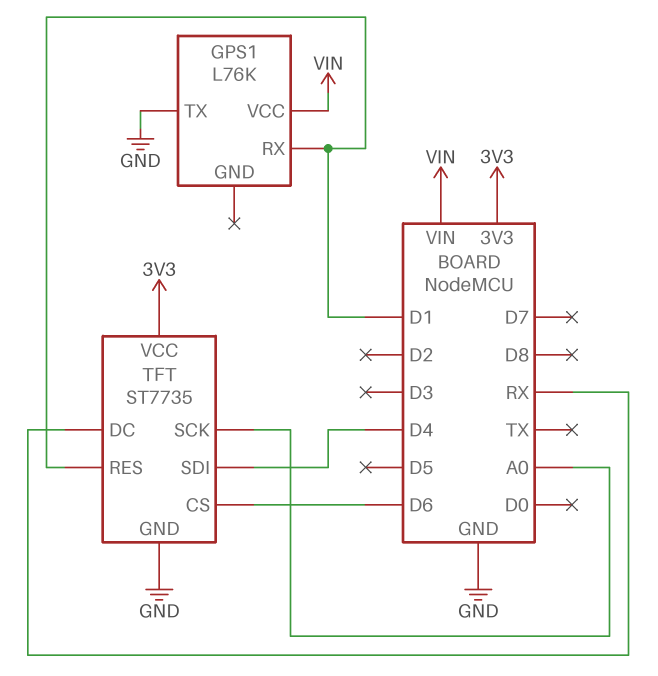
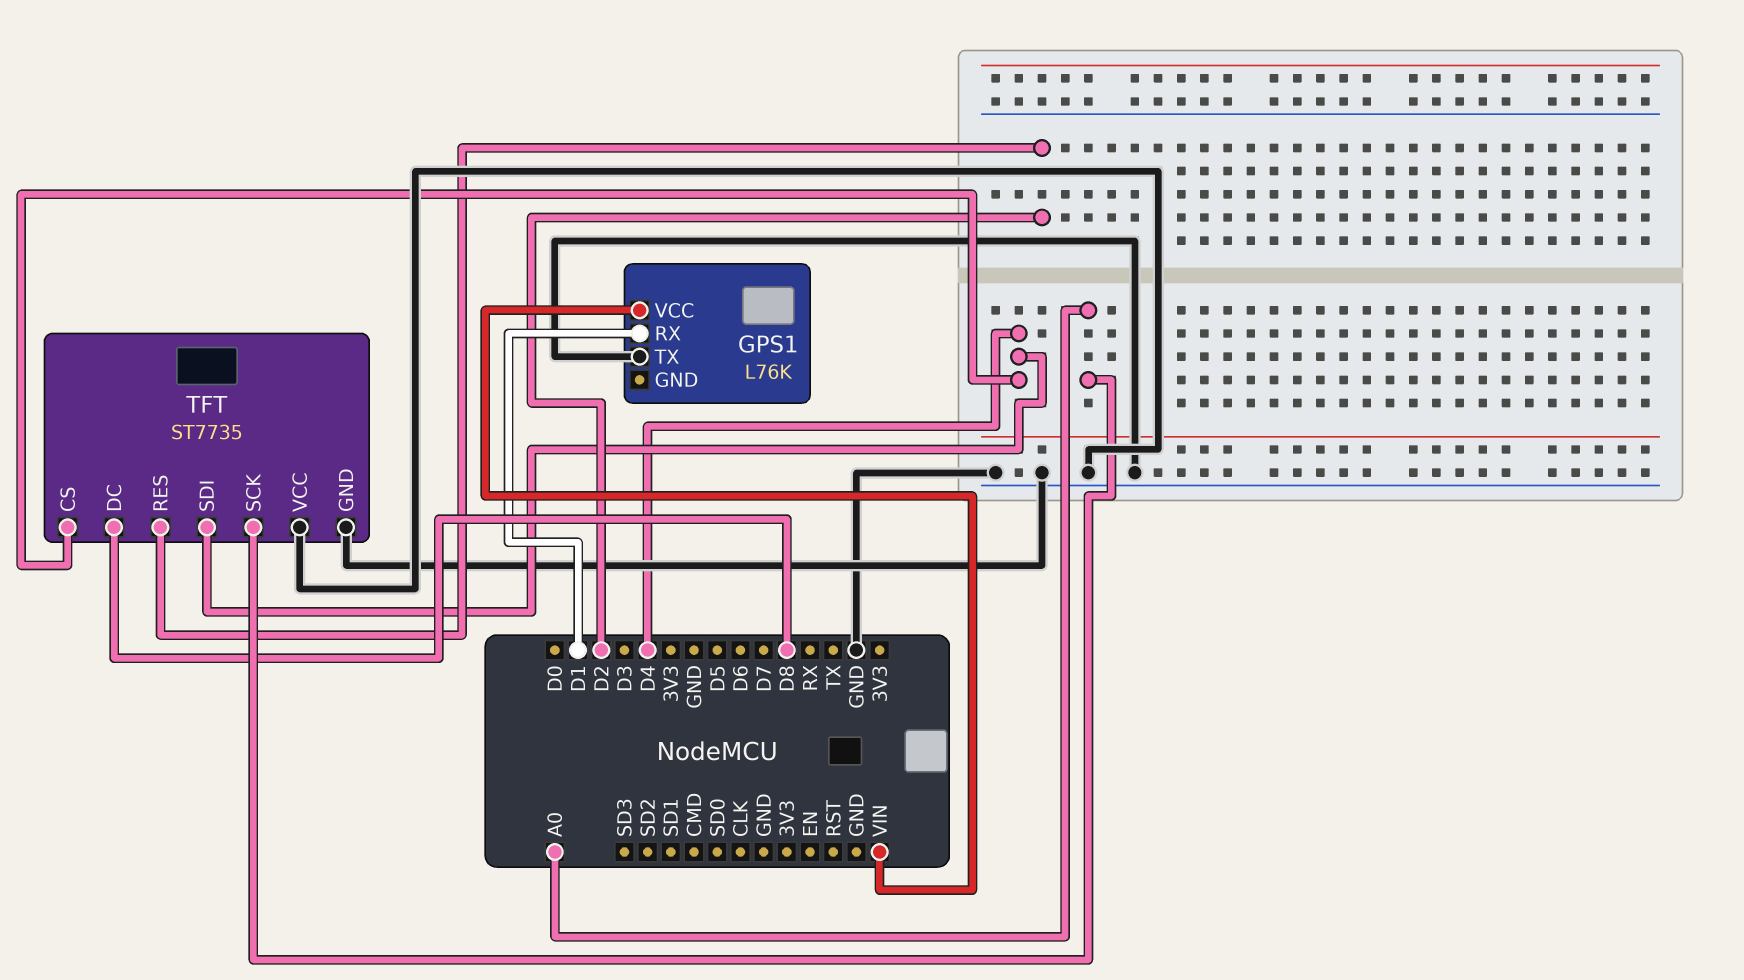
TFT pin CS: D6 -> D4
TFT pin DC: RX -> D8
TFT pin RES: D1 -> D2
TFT pin VCC: 3V3 -> GND

